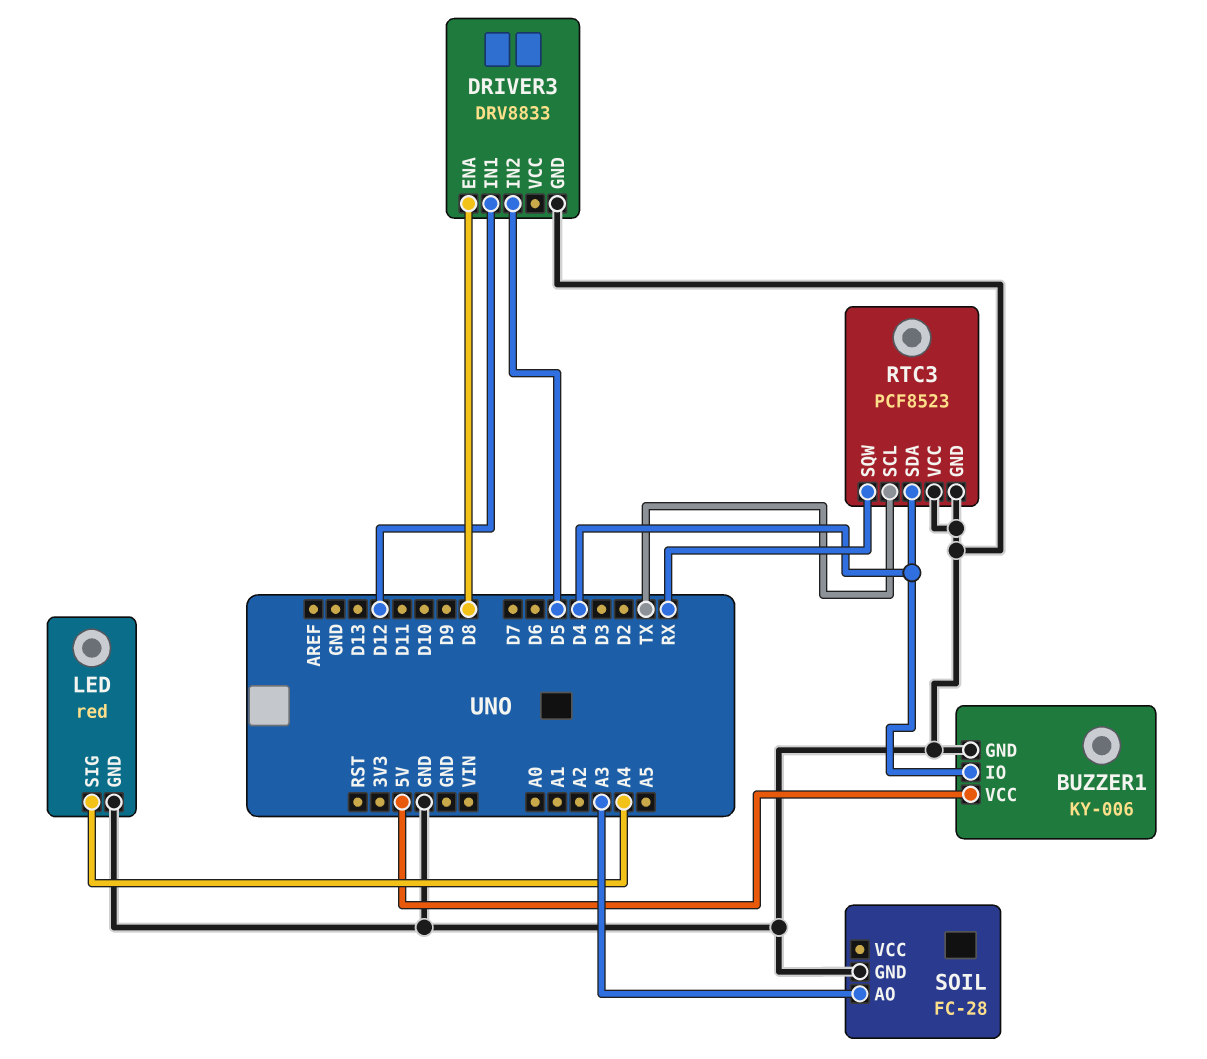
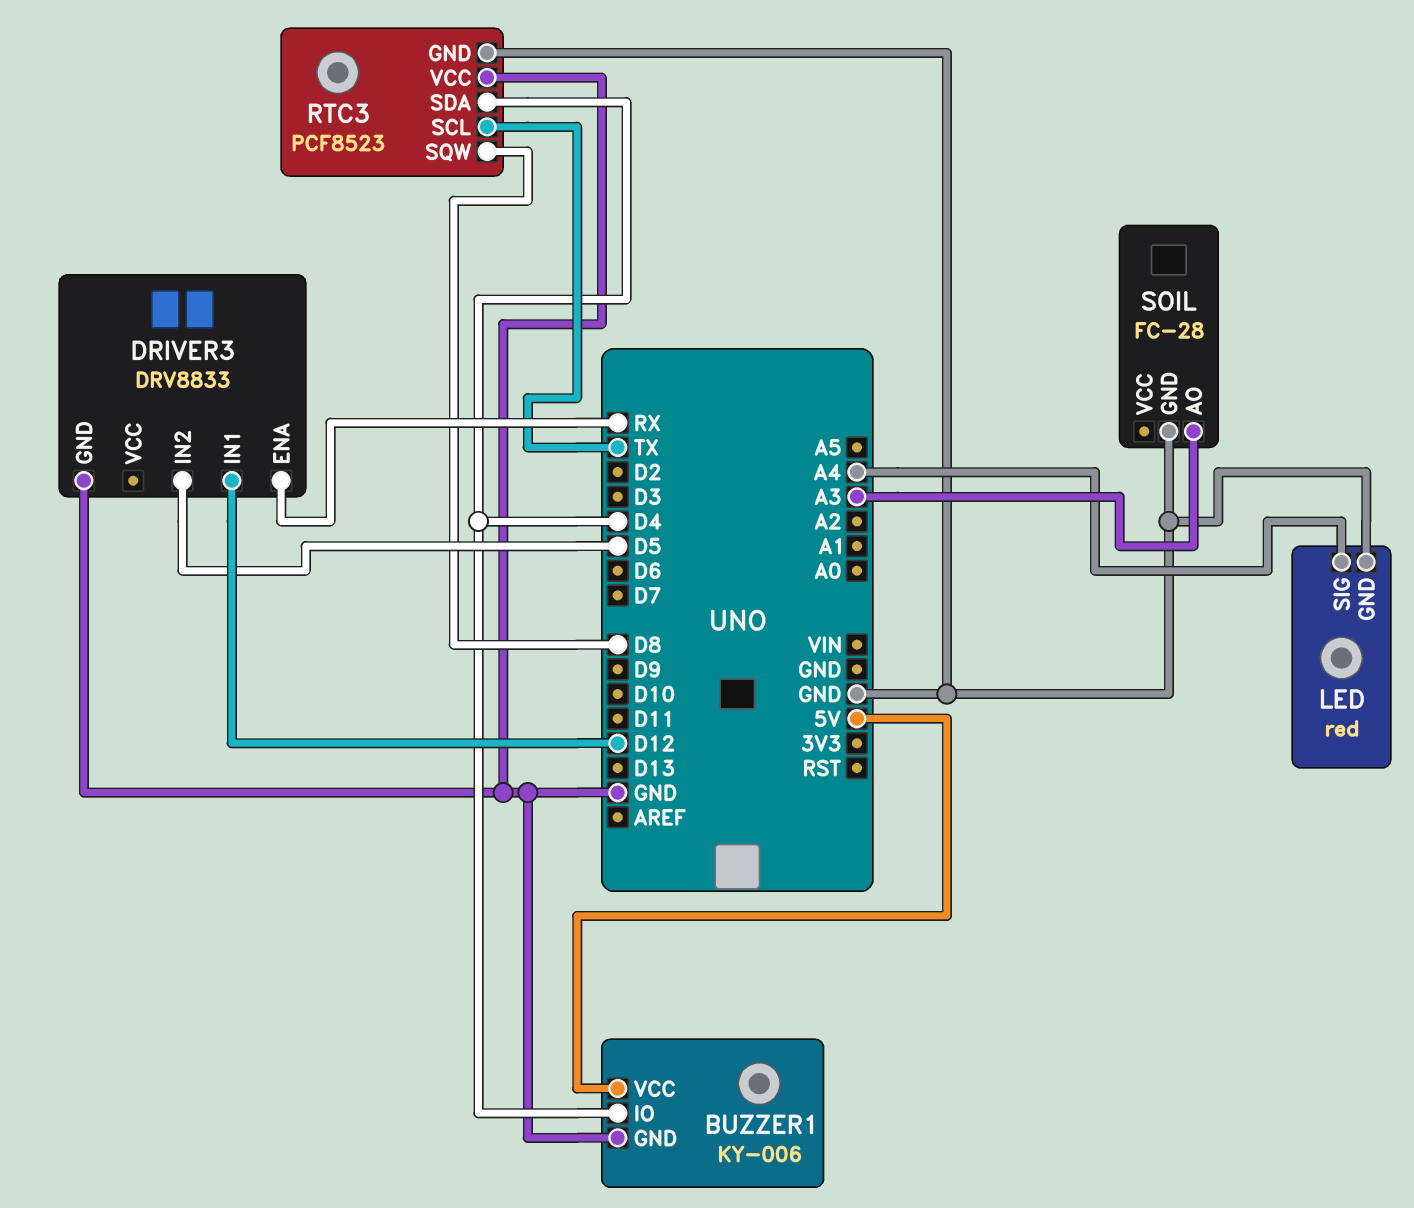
DRIVER3 pin ENA: D8 -> RX
RTC3 pin SQW: RX -> D8

